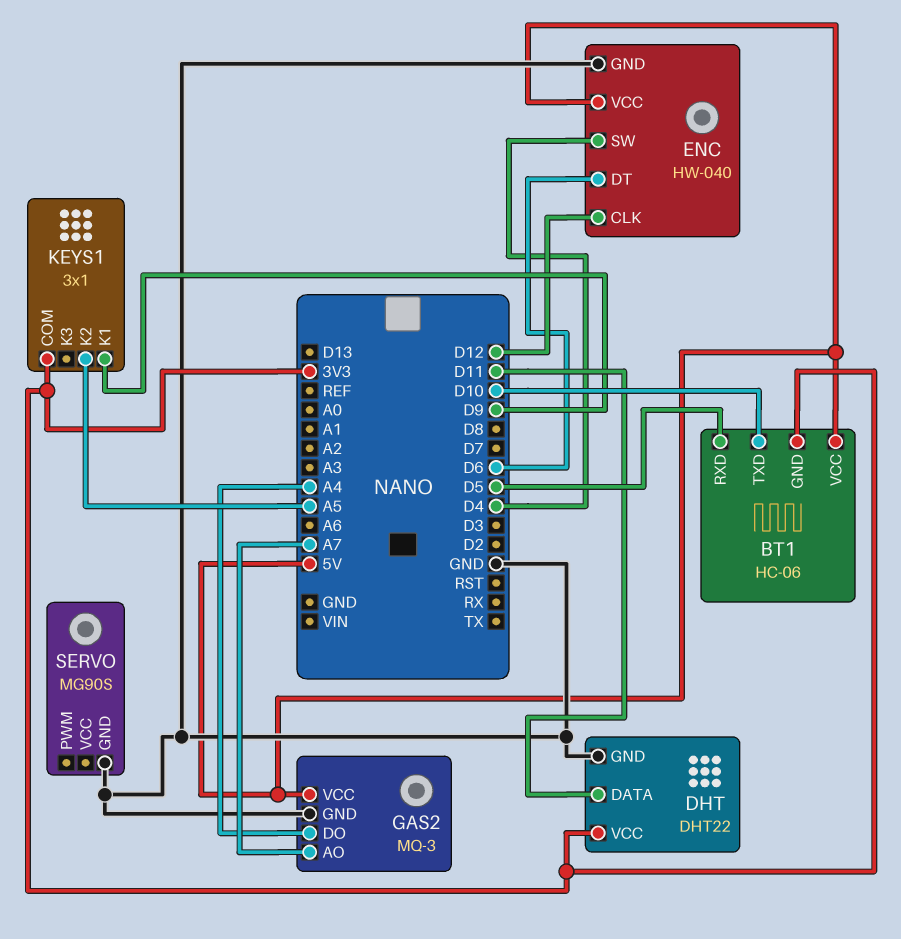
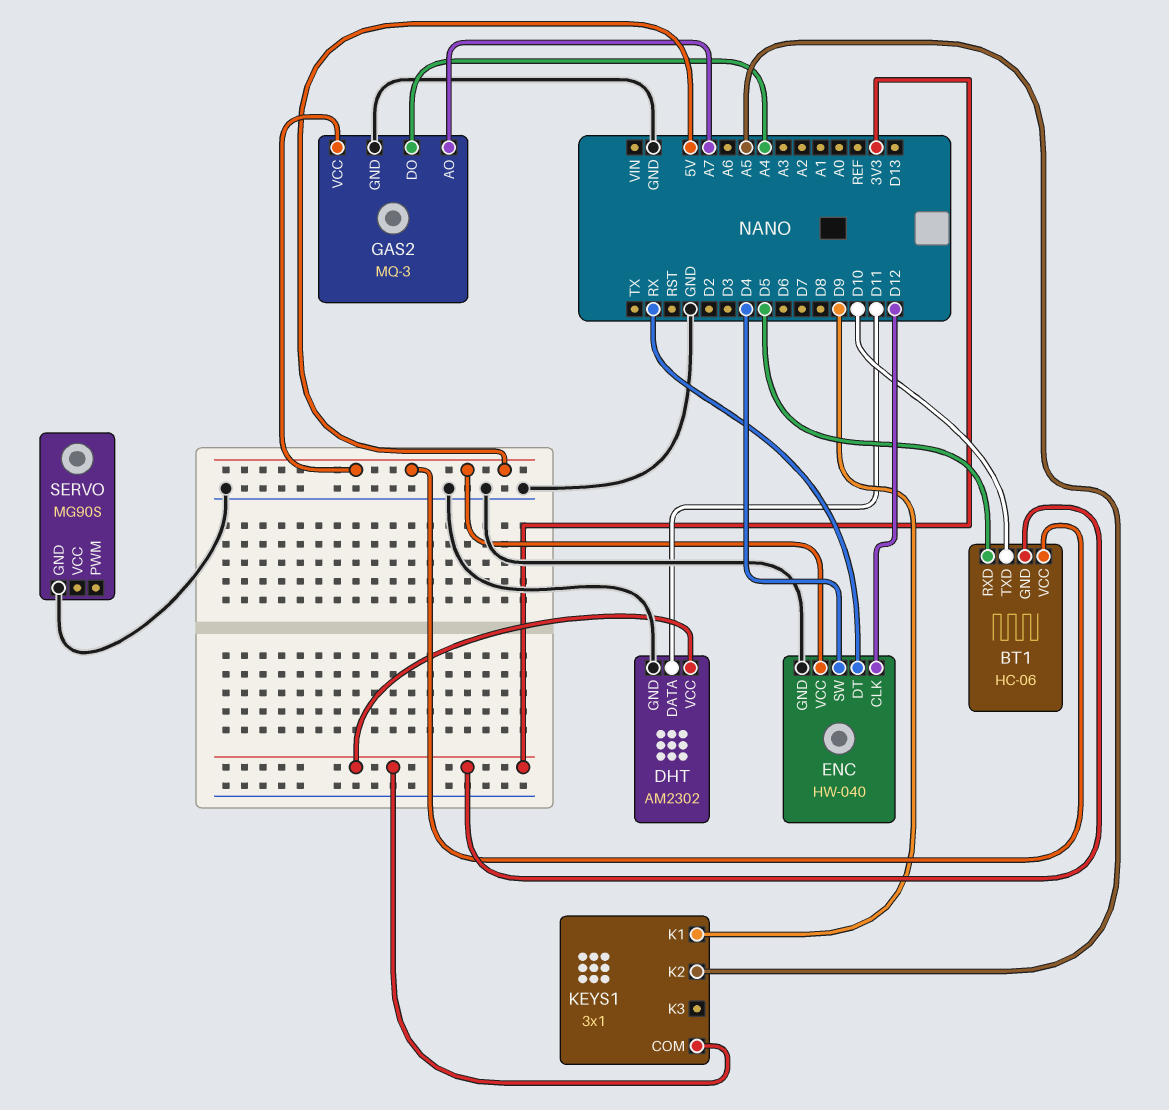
DHT: DHT22 -> AM2302
ENC pin DT: D6 -> RX

